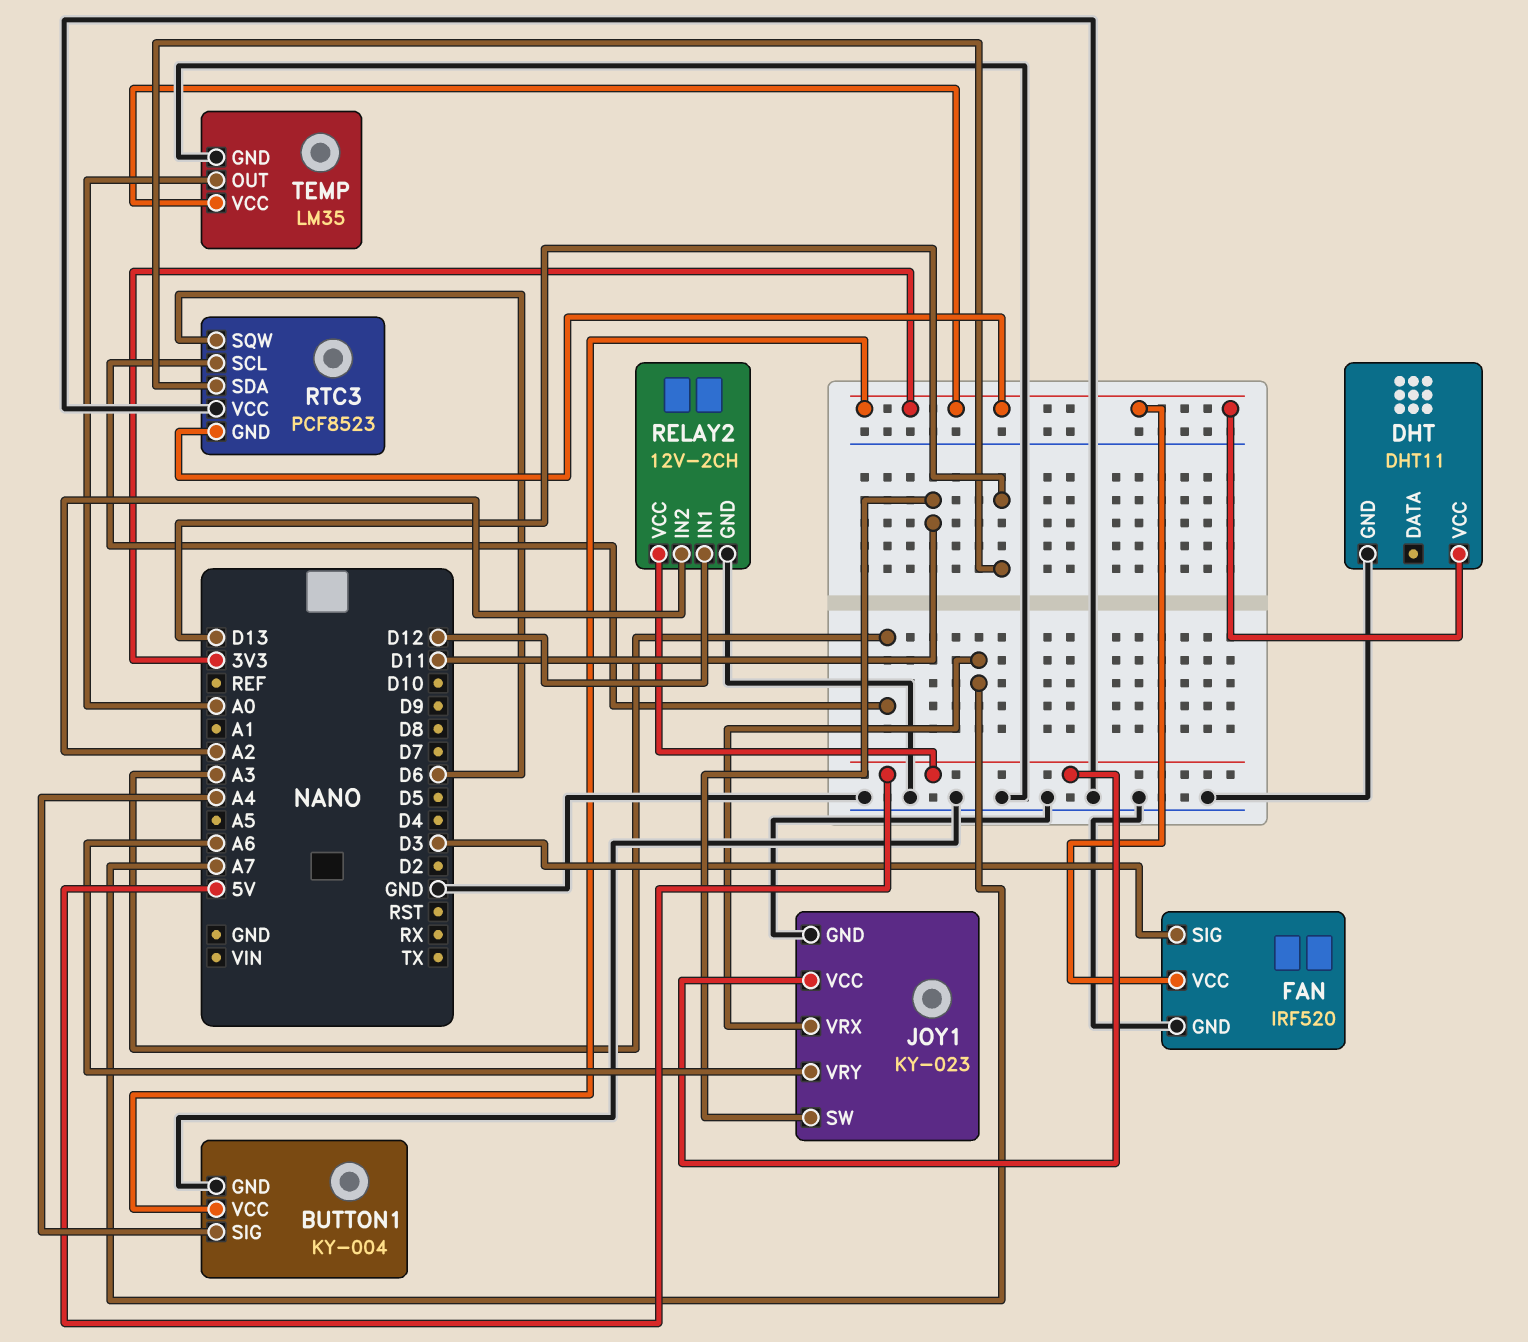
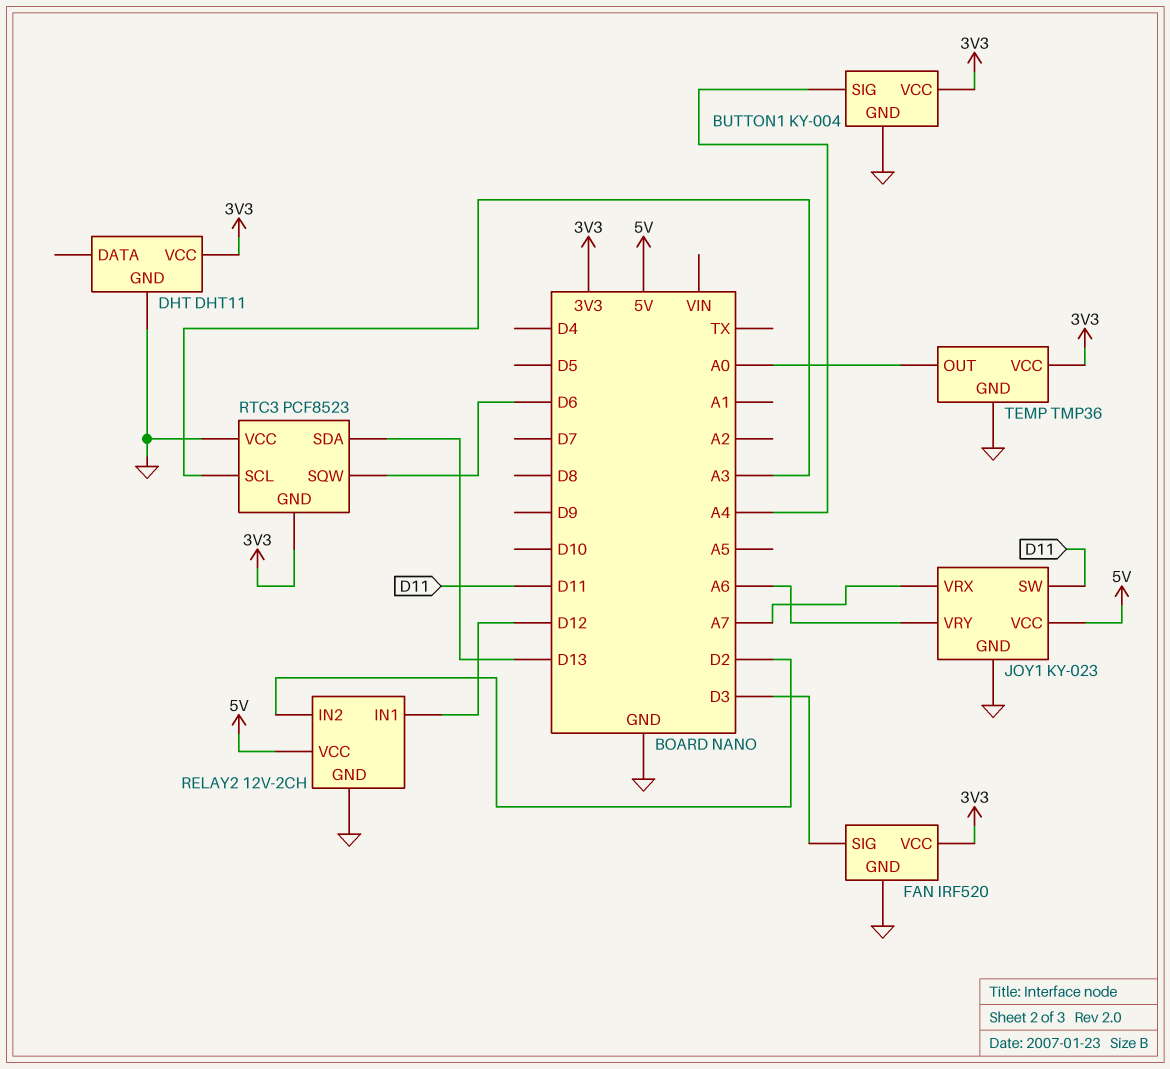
RELAY2 pin IN2: A2 -> D2
TEMP: LM35 -> TMP36

